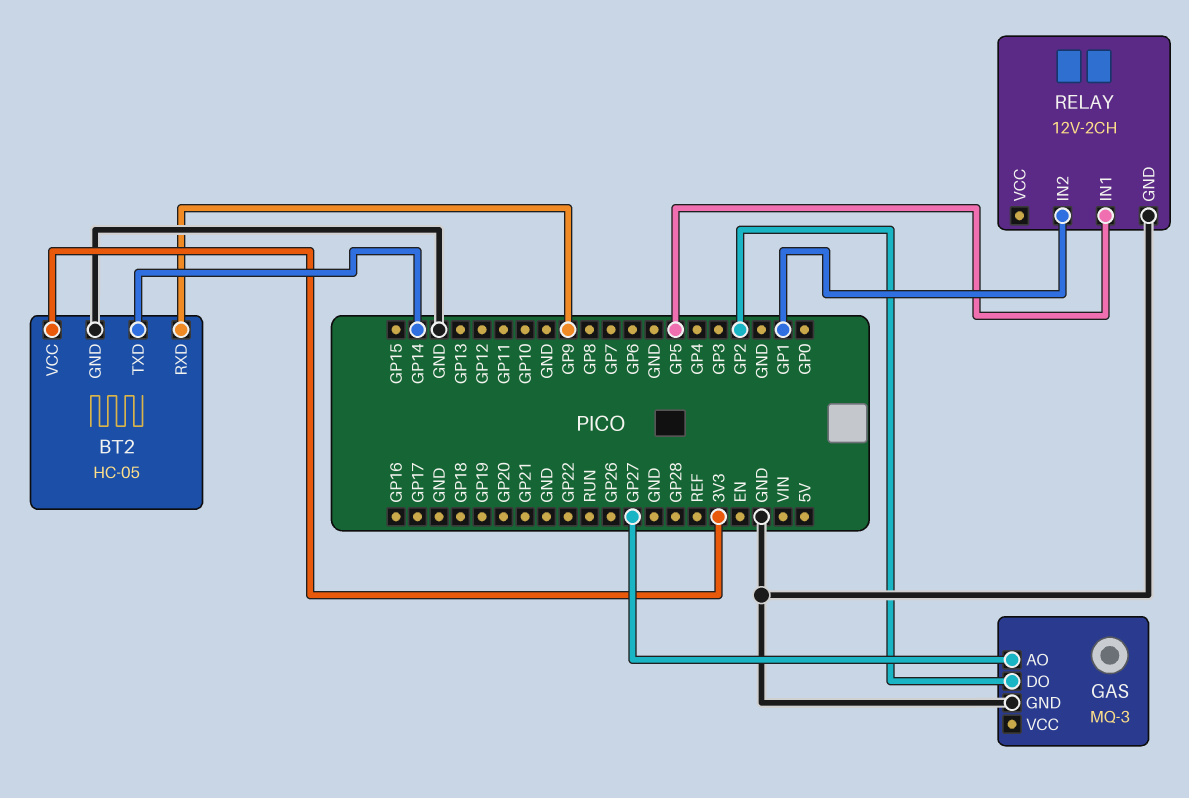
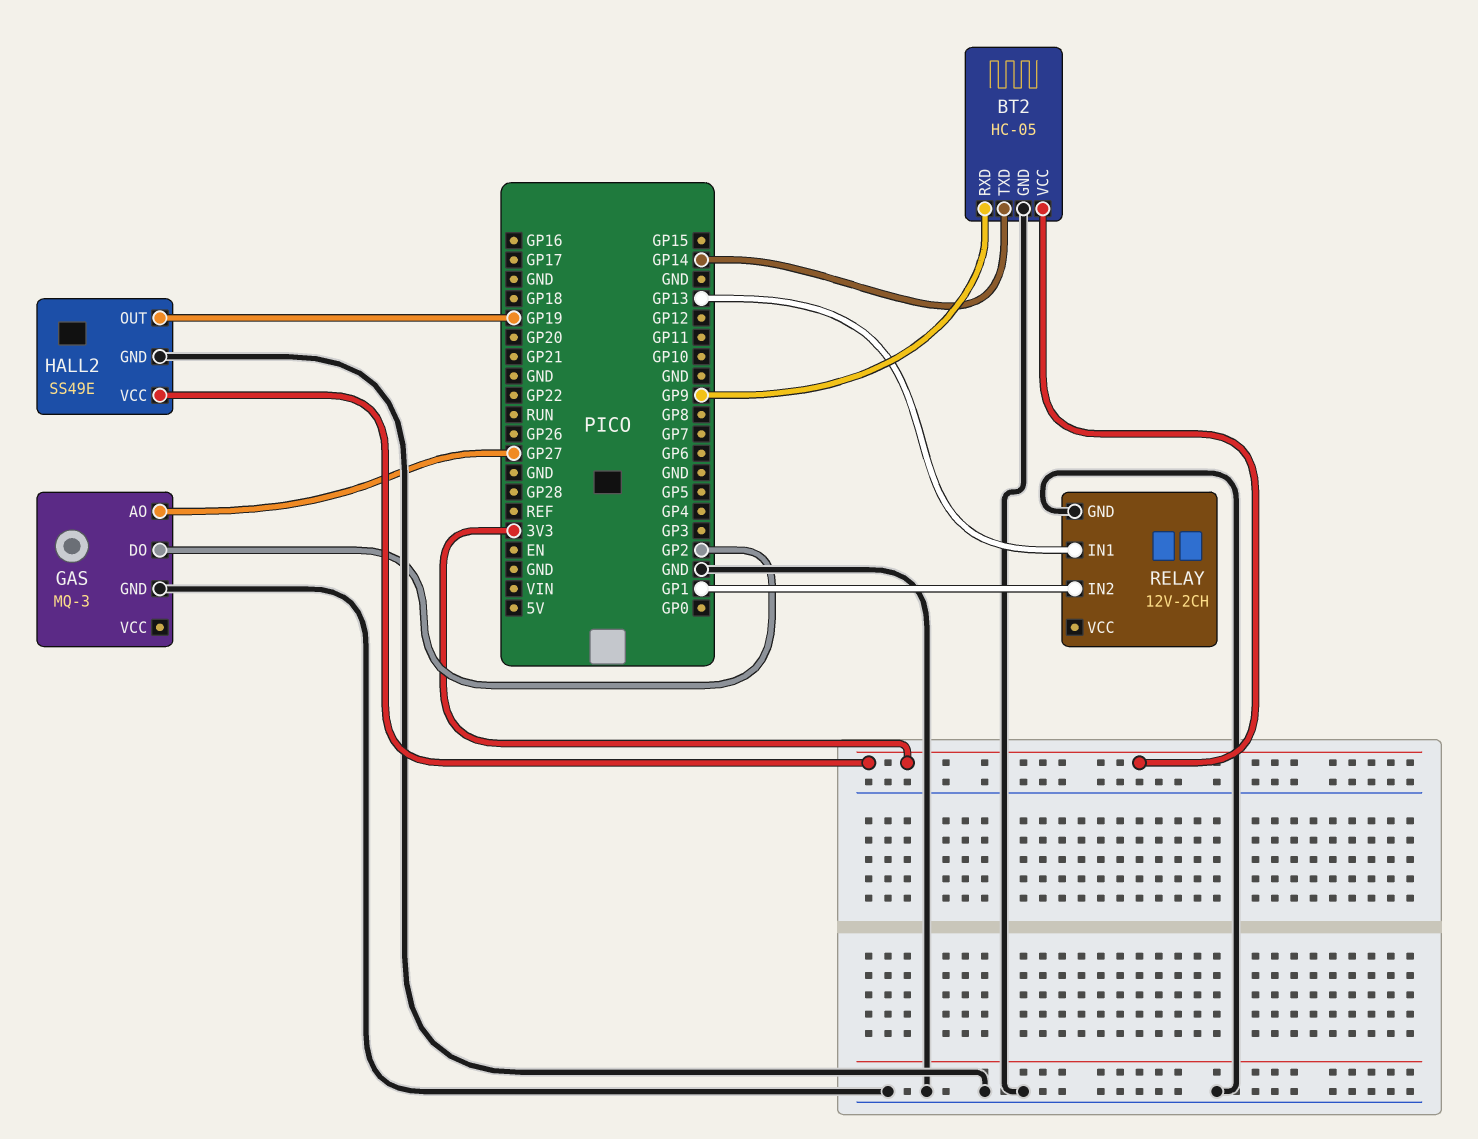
HALL2: none -> SS49E
HALL2 pin GND: none -> GND
HALL2 pin OUT: none -> GP19
HALL2 pin VCC: none -> 3V3
RELAY pin IN1: GP5 -> GP13

